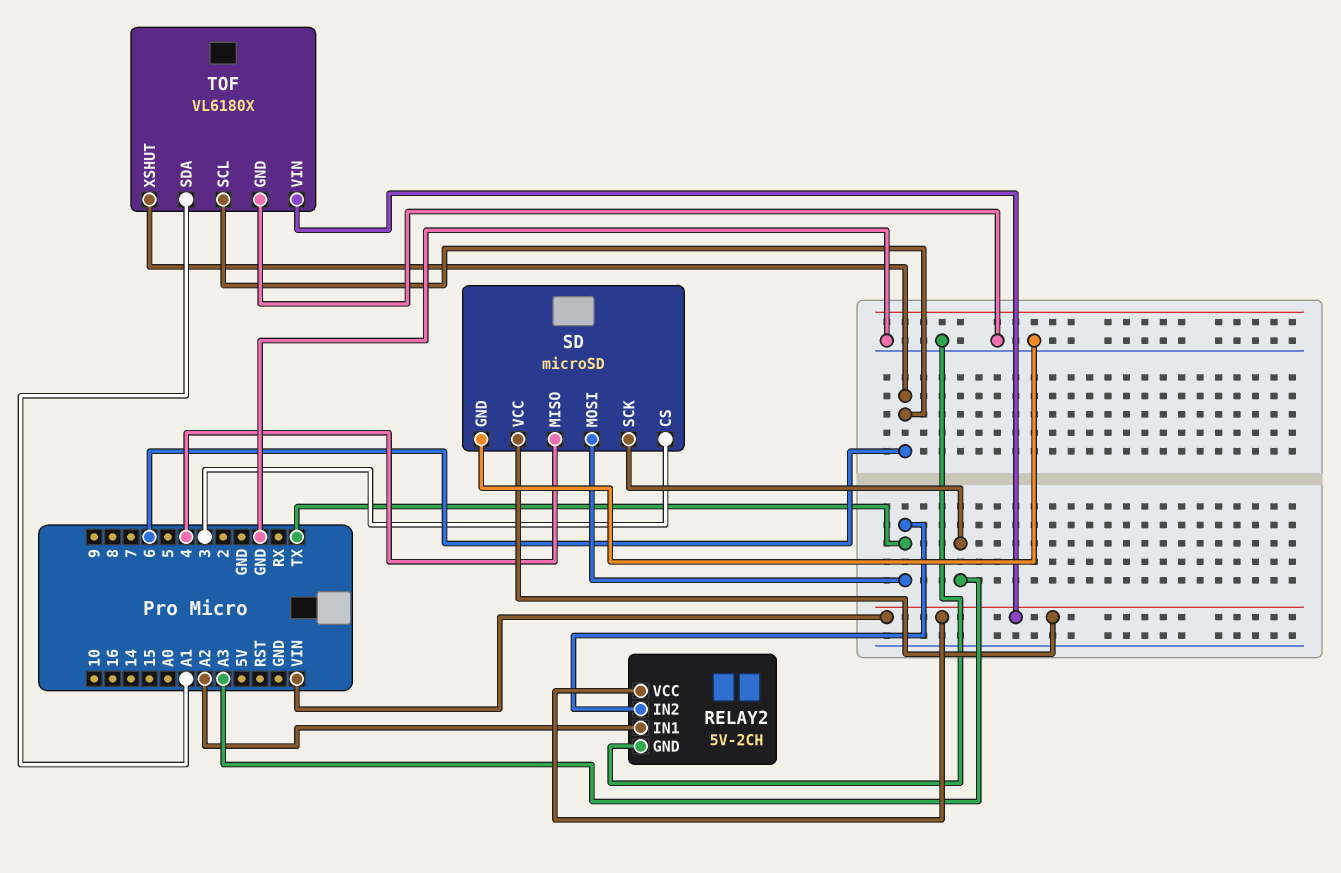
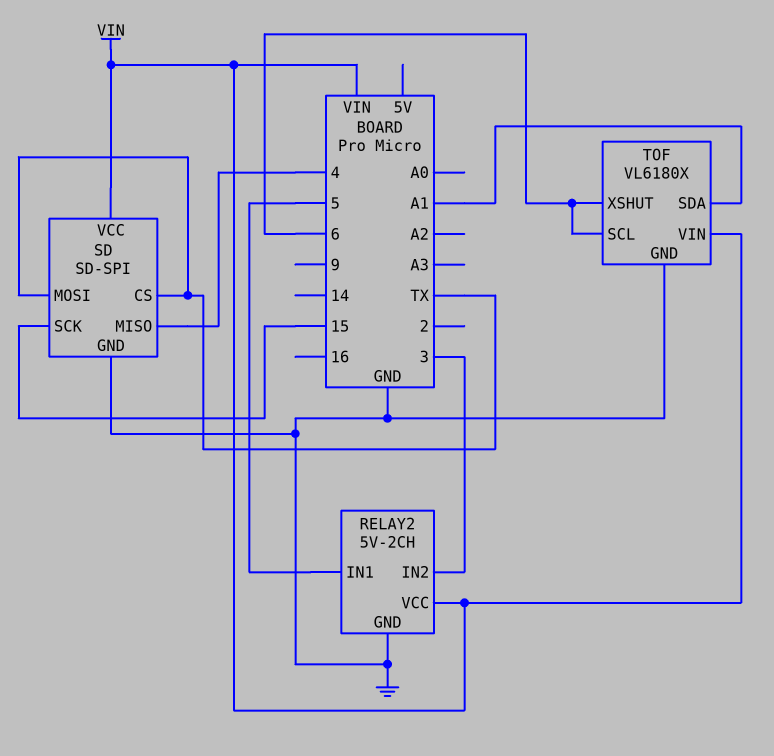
RELAY2 pin IN1: A2 -> 5
RELAY2 pin IN2: TX -> 3
SD: microSD -> SD-SPI
SD pin CS: 3 -> TX
SD pin SCK: A3 -> 15

